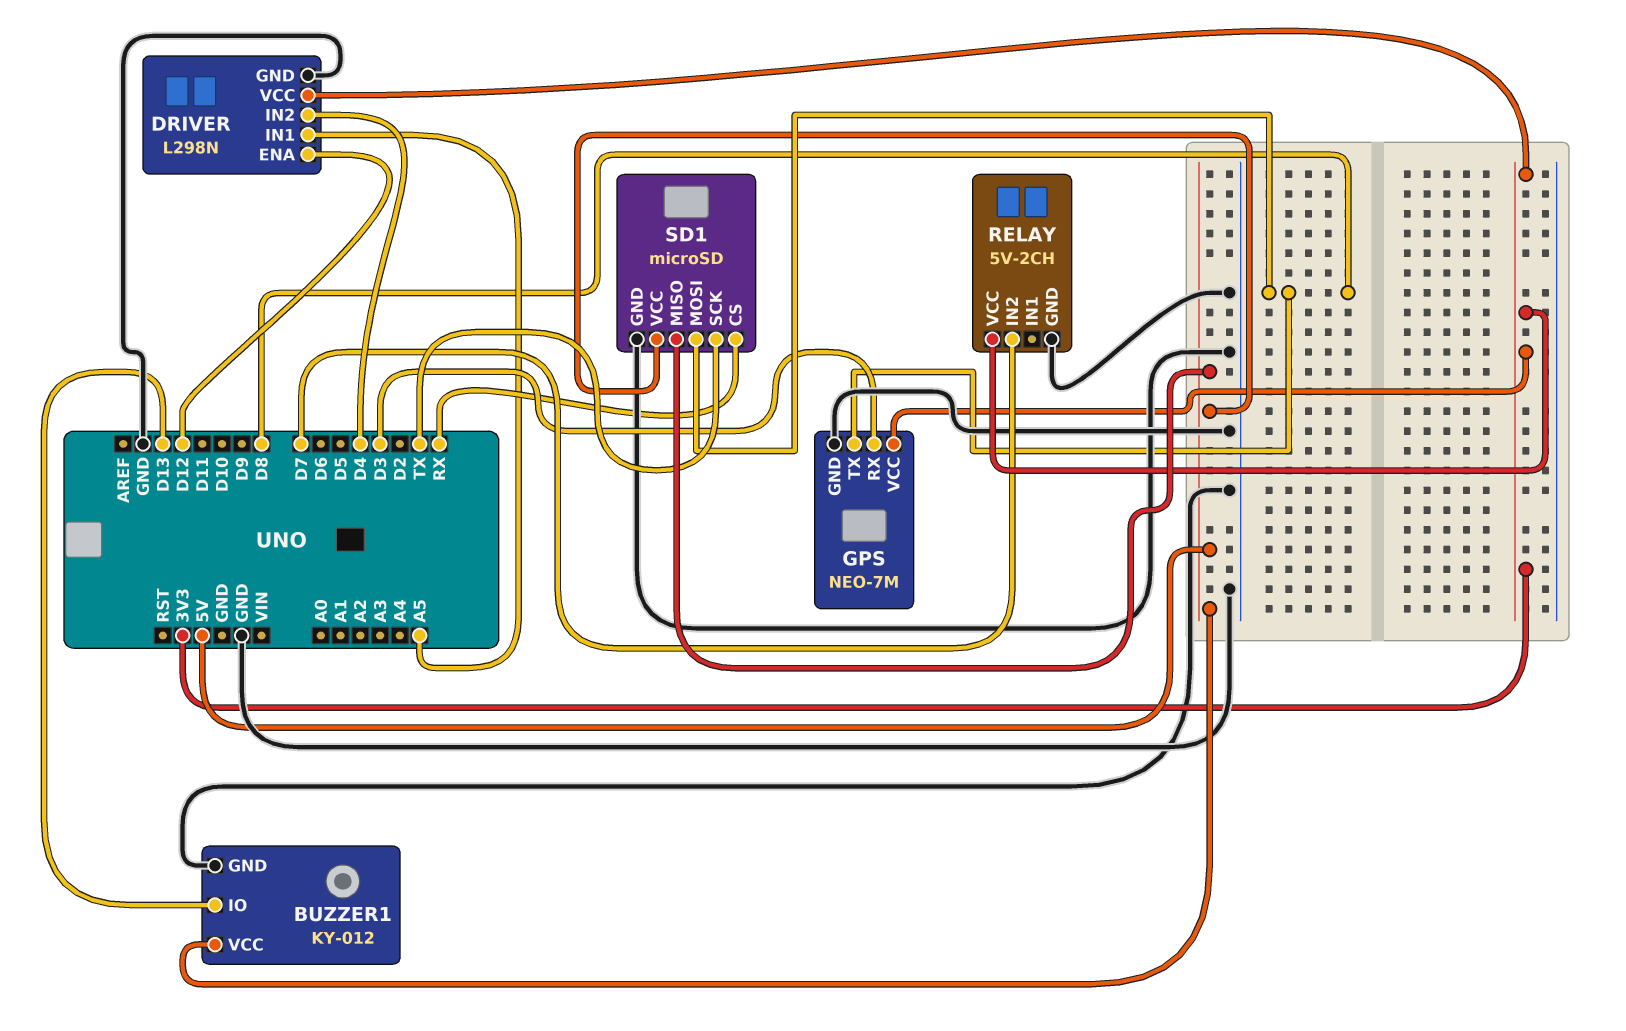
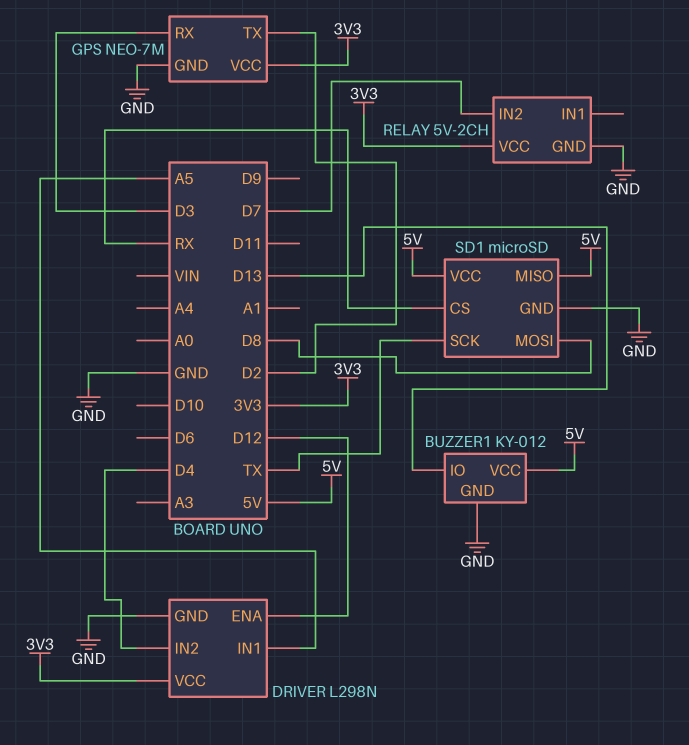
GPS pin TX: D8 -> D2

